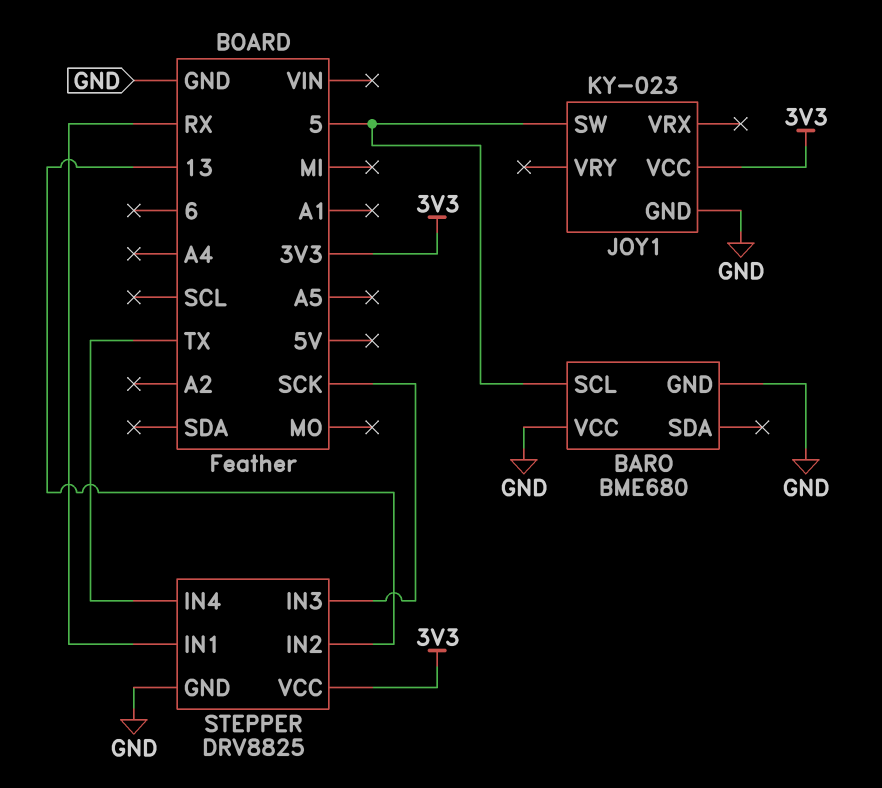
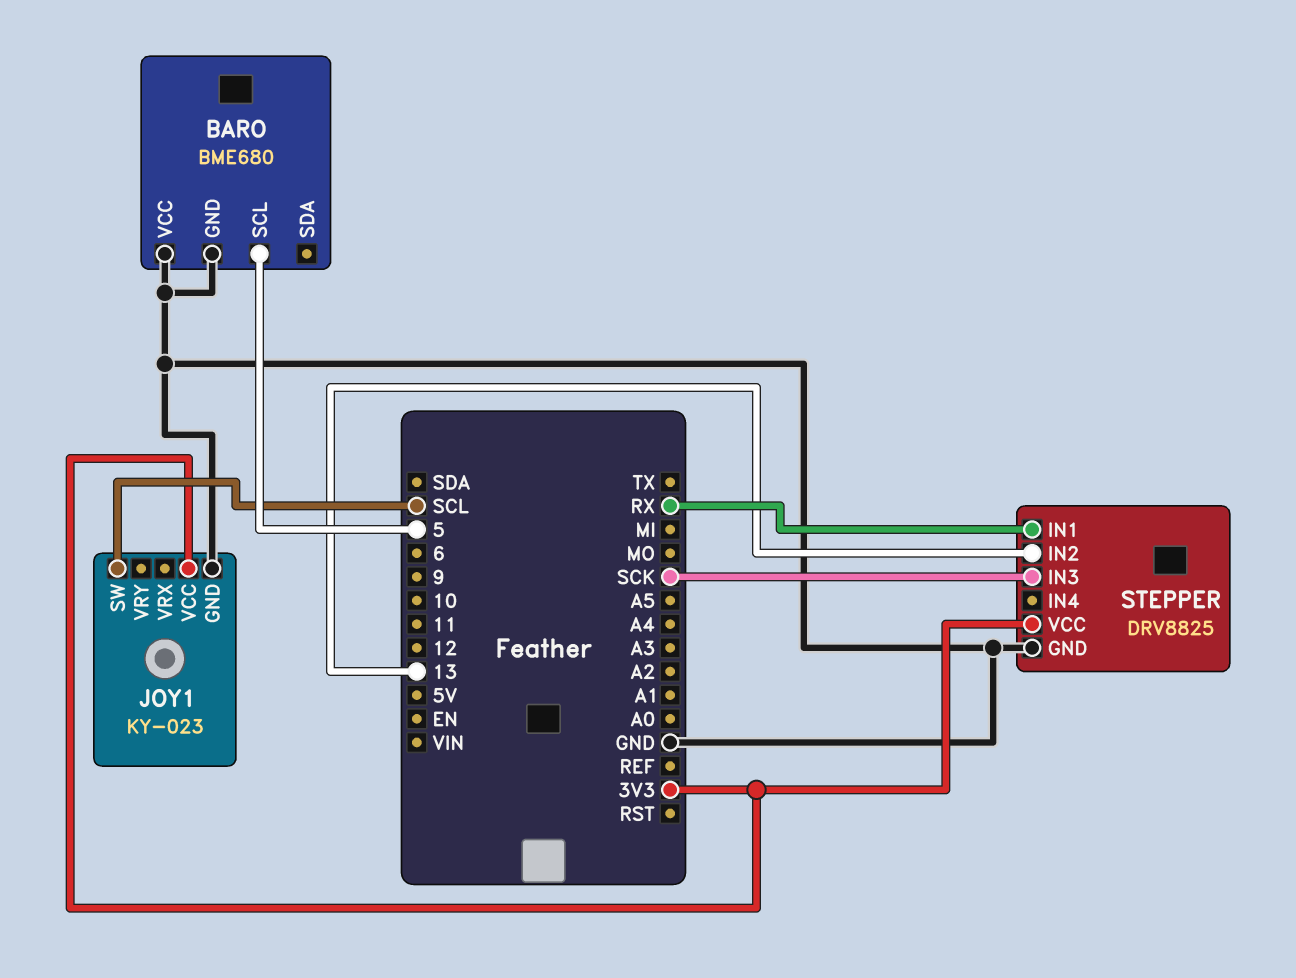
JOY1 pin SW: 5 -> SCL
STEPPER pin IN4: TX -> none

